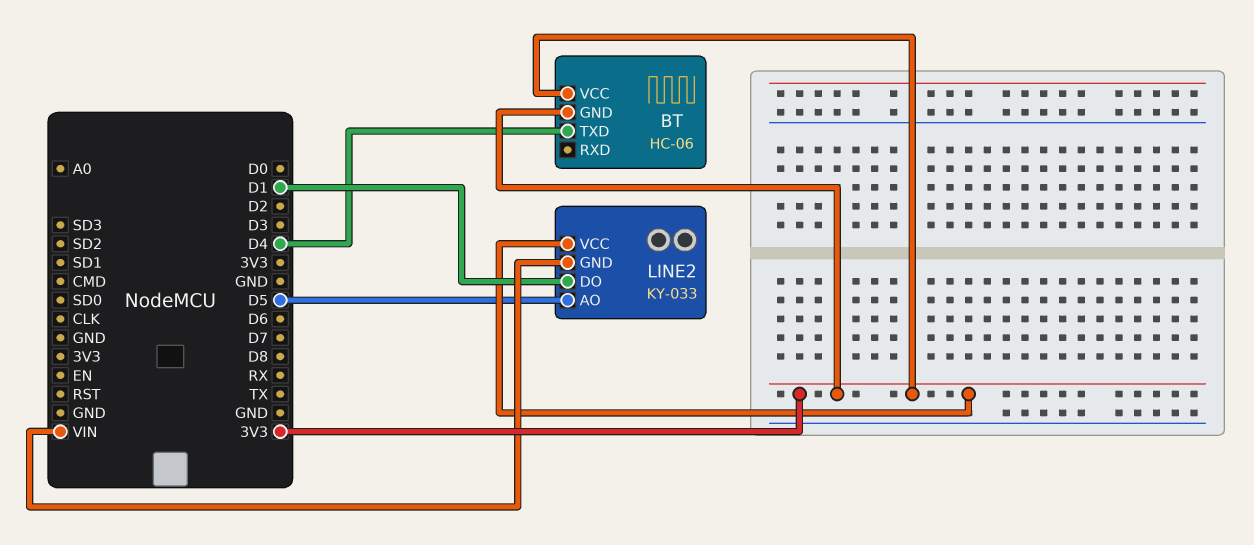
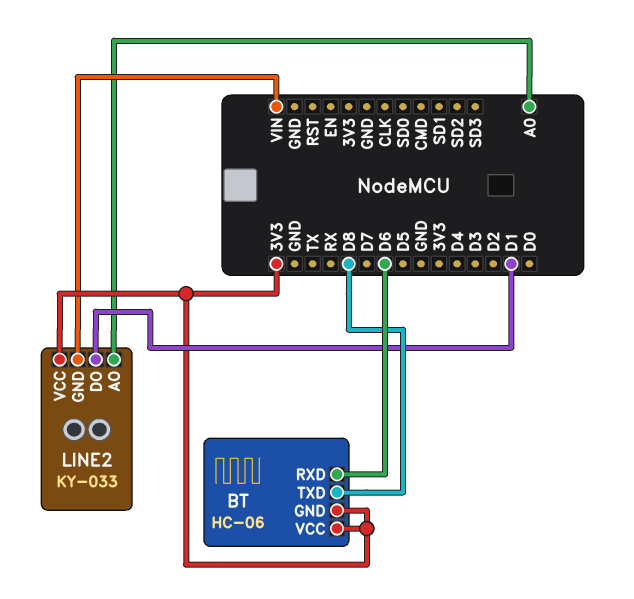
BT pin RXD: none -> D6
BT pin TXD: D4 -> D8
LINE2 pin AO: D5 -> A0

